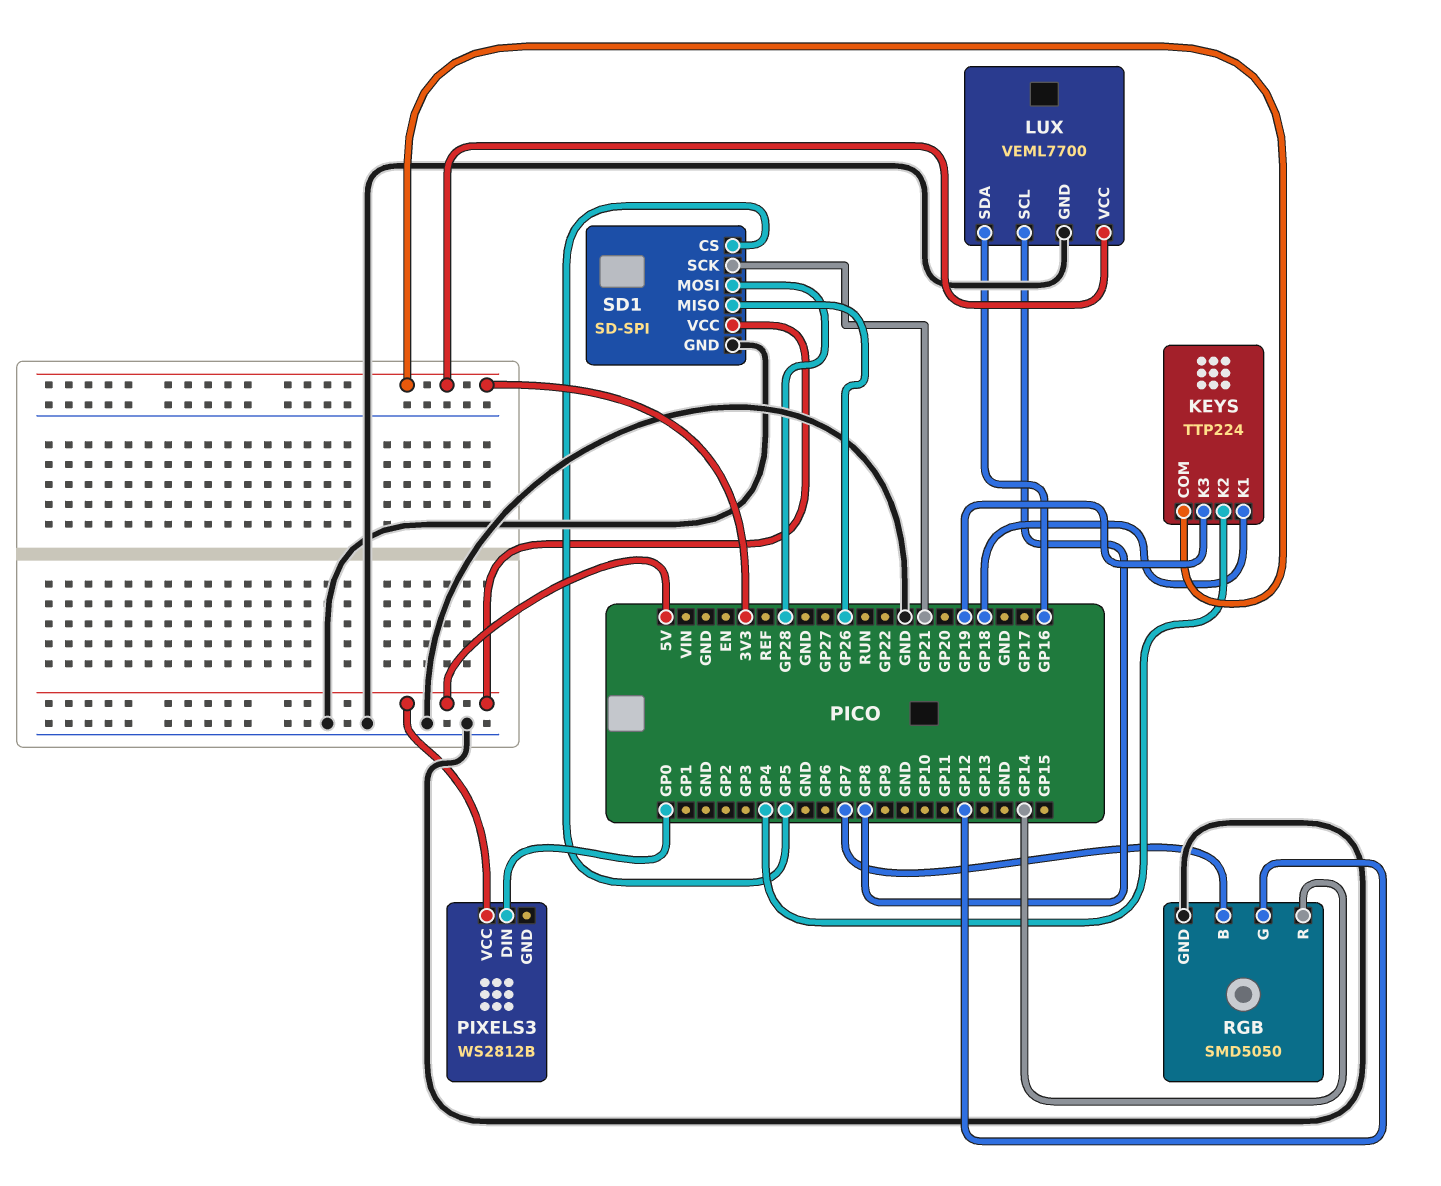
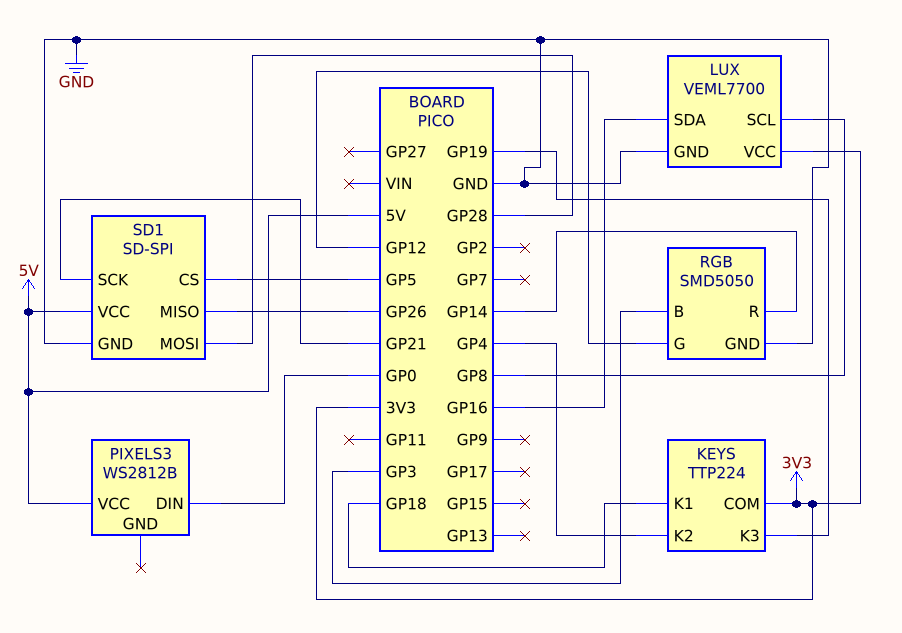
RGB pin B: GP7 -> GP3

